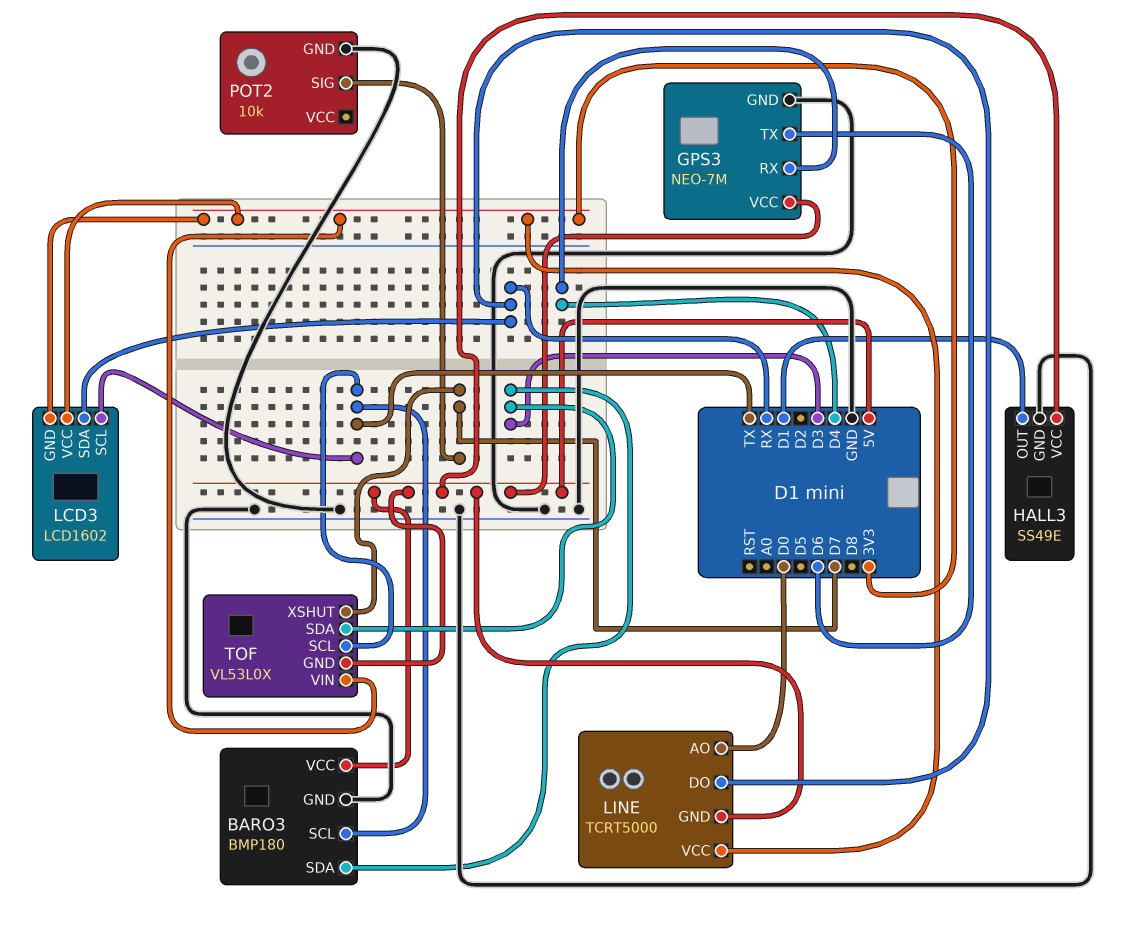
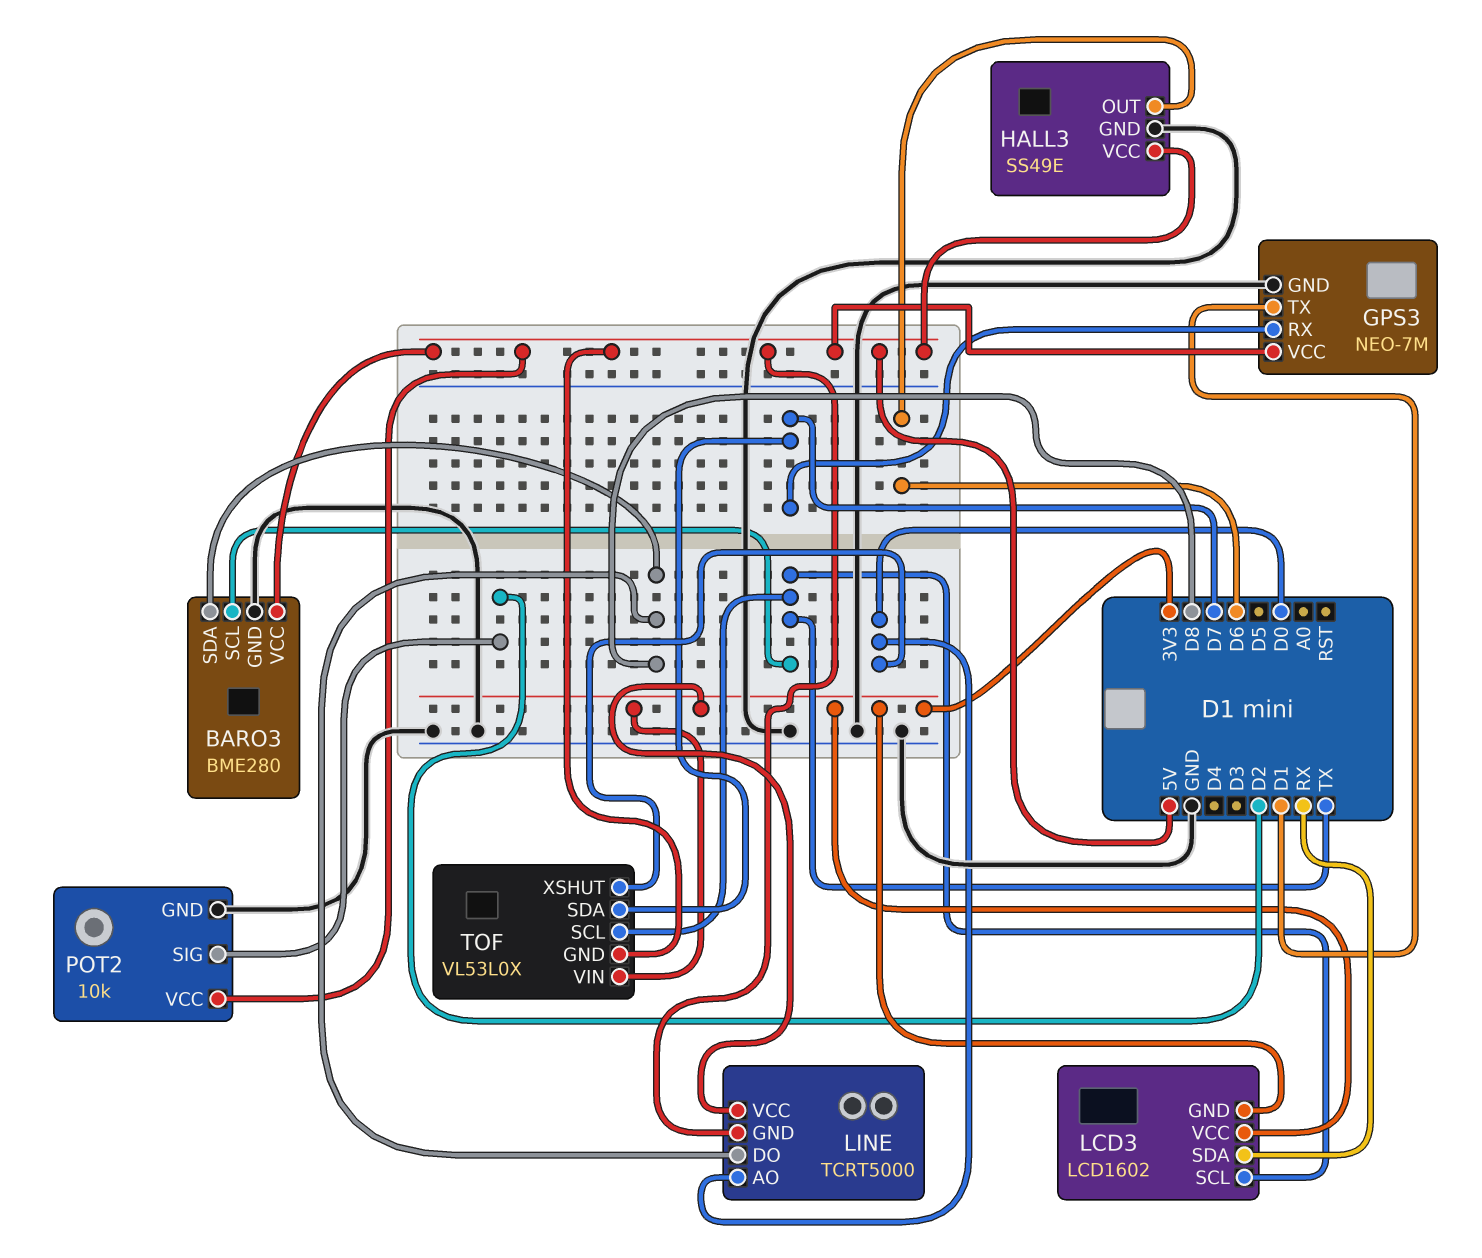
BARO3: BMP180 -> BME280
BARO3 pin SDA: D3 -> D8
GPS3 pin RX: D4 -> D7
GPS3 pin TX: D6 -> D1
HALL3 pin OUT: D1 -> D6
LINE pin DO: RX -> D8
POT2 pin SIG: D7 -> D2
POT2 pin VCC: none -> 5V
TOF pin SDA: D3 -> D7
TOF pin XSHUT: D7 -> D0

